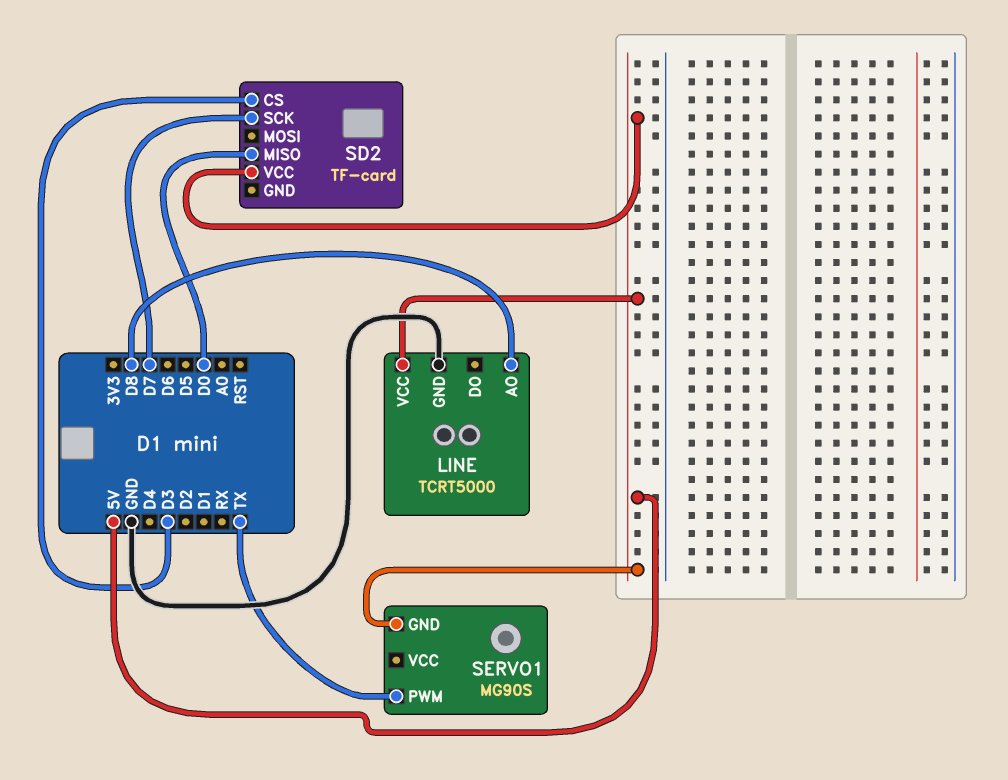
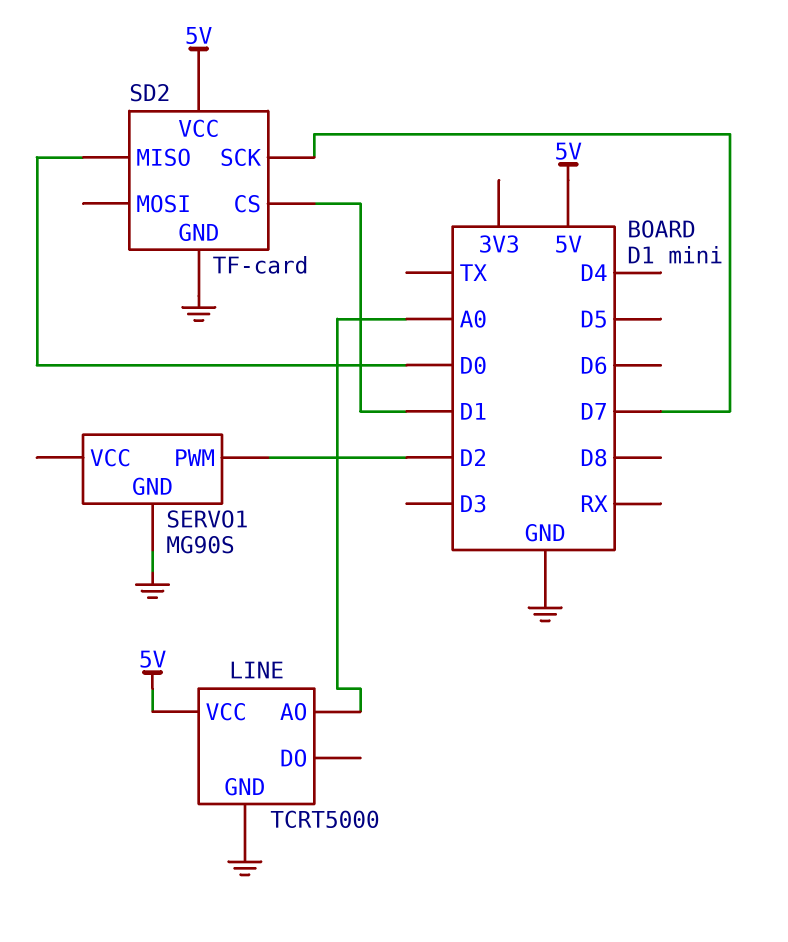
LINE pin AO: D8 -> A0
SD2 pin CS: D3 -> D1
SD2 pin GND: none -> GND
SERVO1 pin GND: 5V -> GND
SERVO1 pin PWM: TX -> D2

